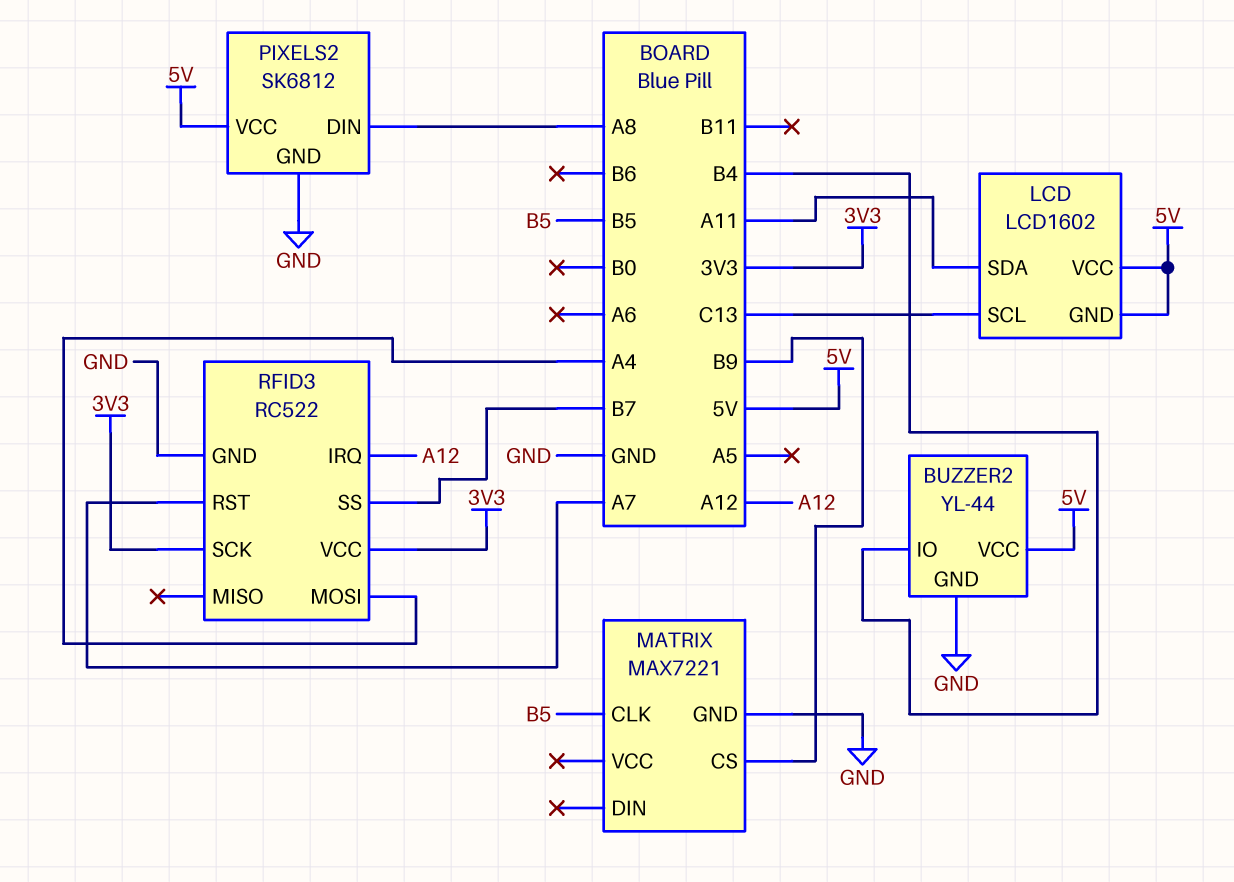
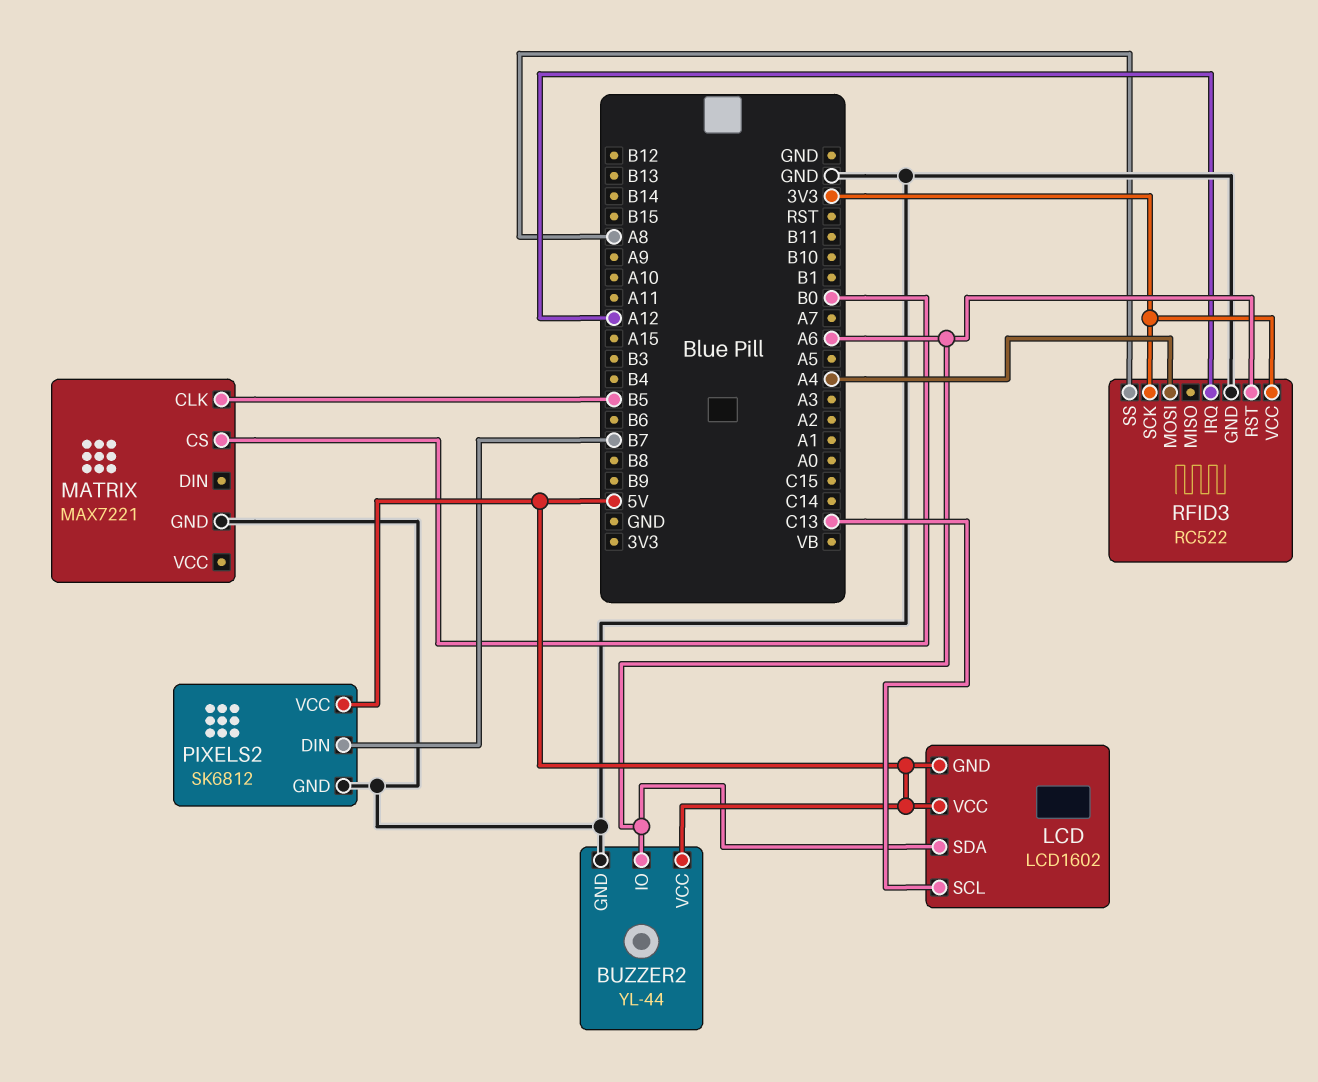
BUZZER2 pin IO: B4 -> A6
LCD pin SDA: A11 -> A6
MATRIX pin CS: B9 -> B0
PIXELS2 pin DIN: A8 -> B7
RFID3 pin RST: A7 -> A6
RFID3 pin SS: B7 -> A8

